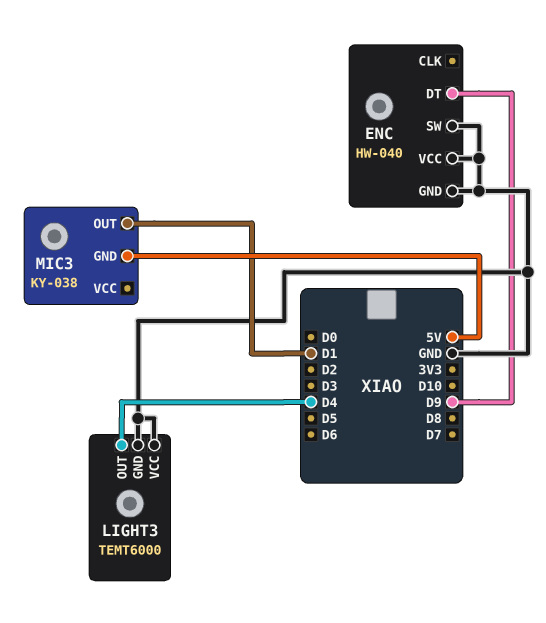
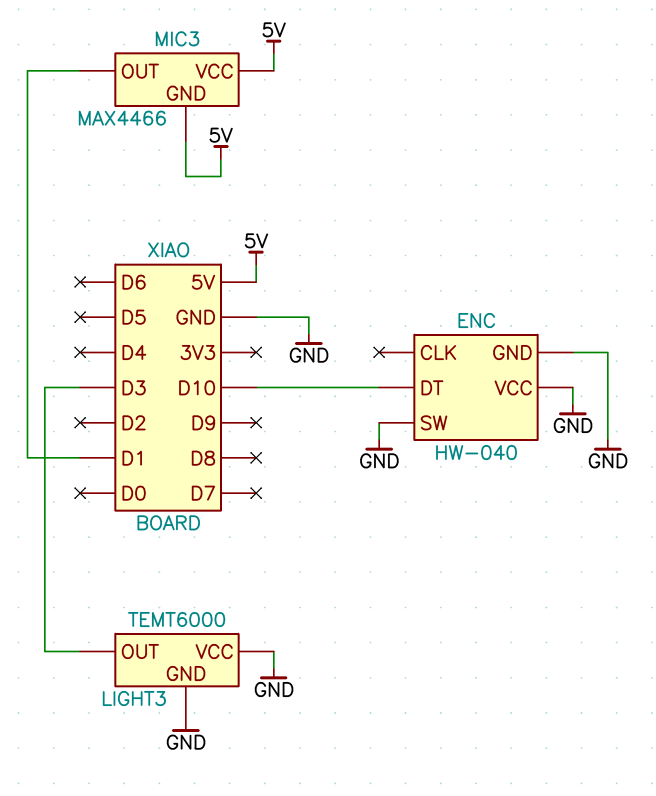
ENC pin DT: D9 -> D10
LIGHT3 pin OUT: D4 -> D3
MIC3: KY-038 -> MAX4466
MIC3 pin VCC: none -> 5V

